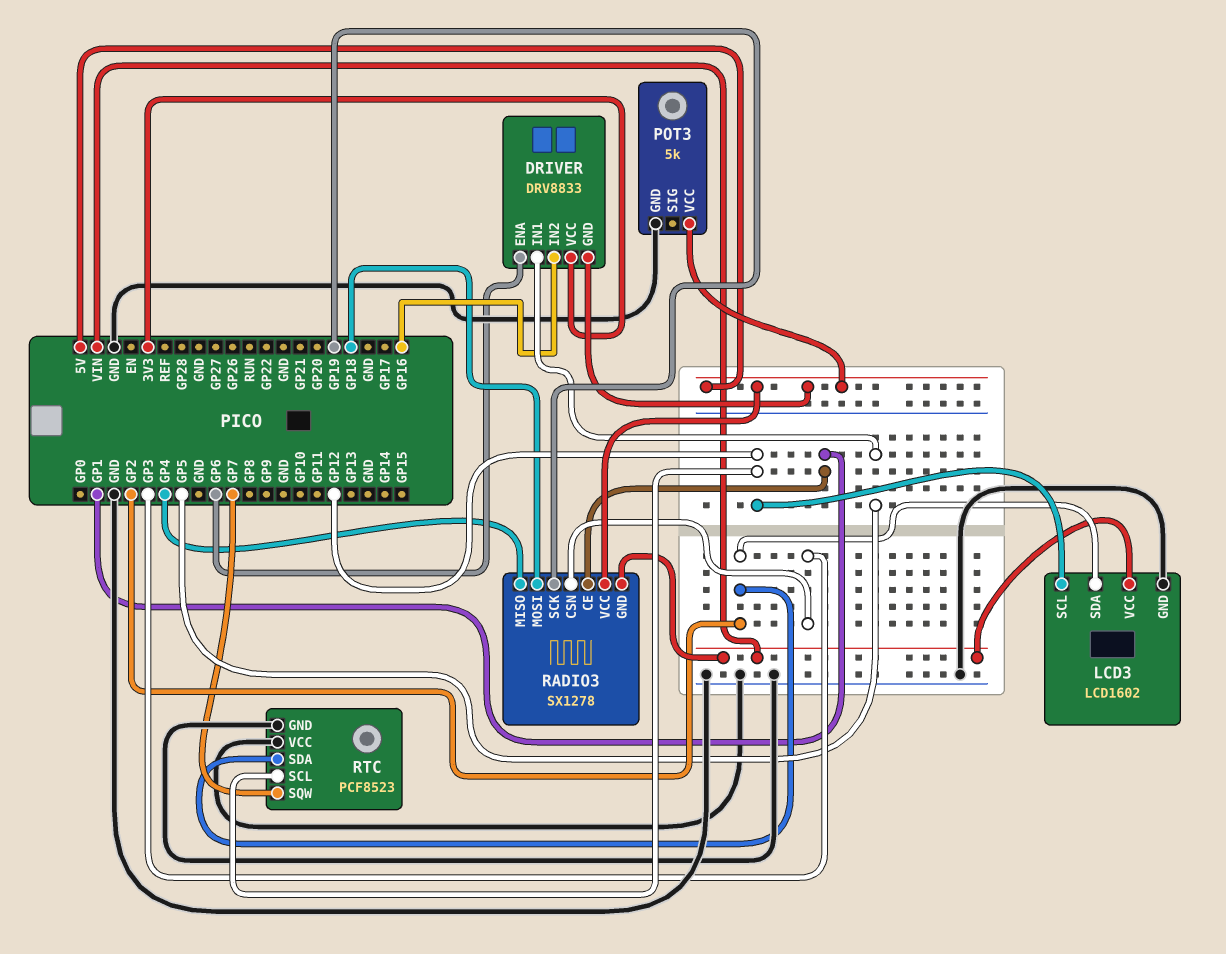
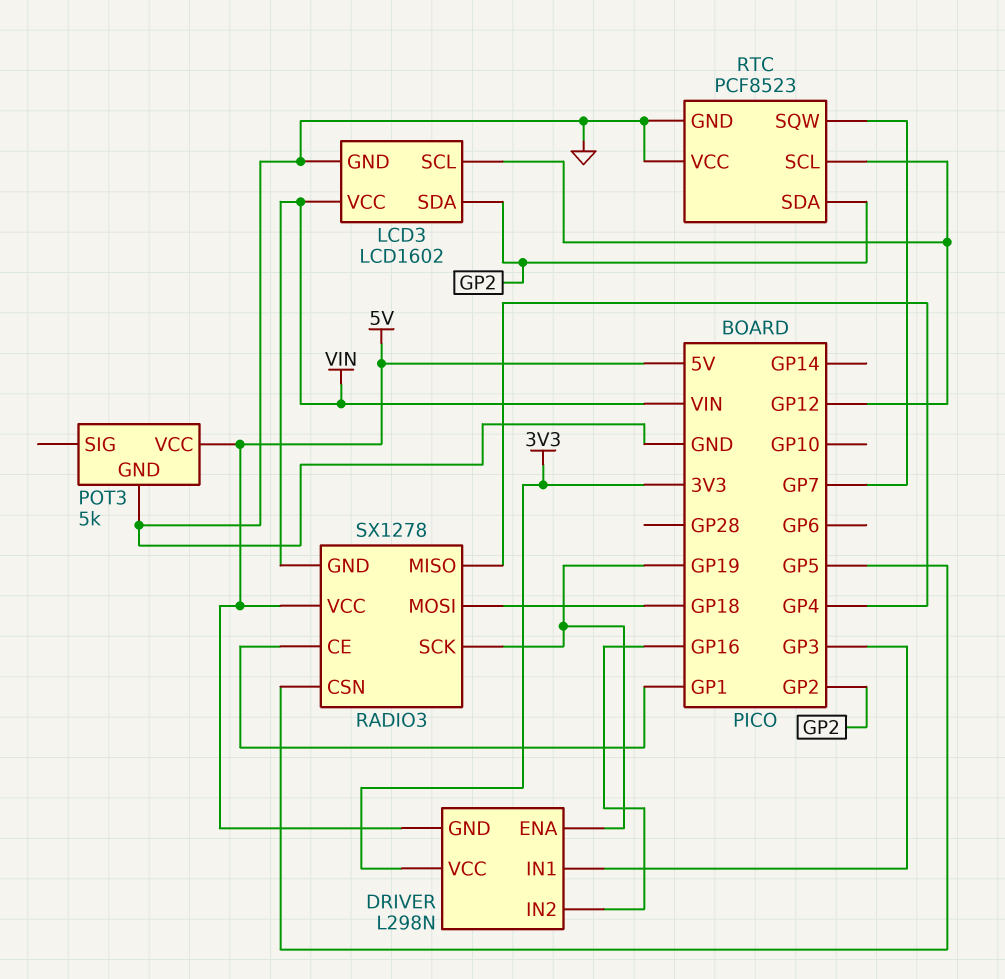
DRIVER: DRV8833 -> L298N
DRIVER pin ENA: GP6 -> GP19
DRIVER pin IN1: GP5 -> GP3
RADIO3 pin CSN: GP3 -> GP5

